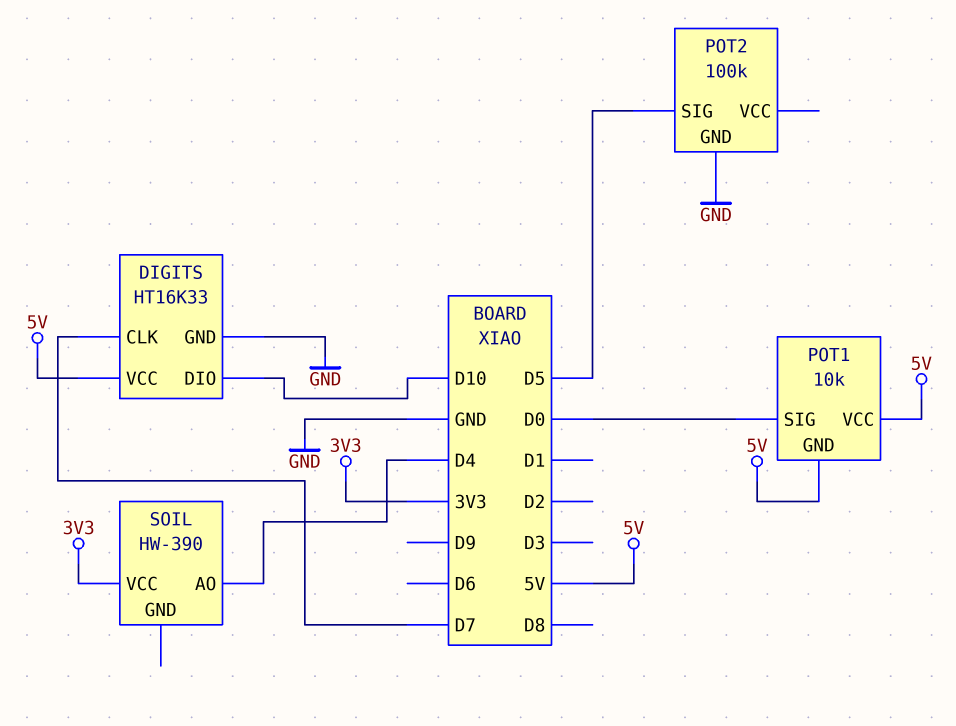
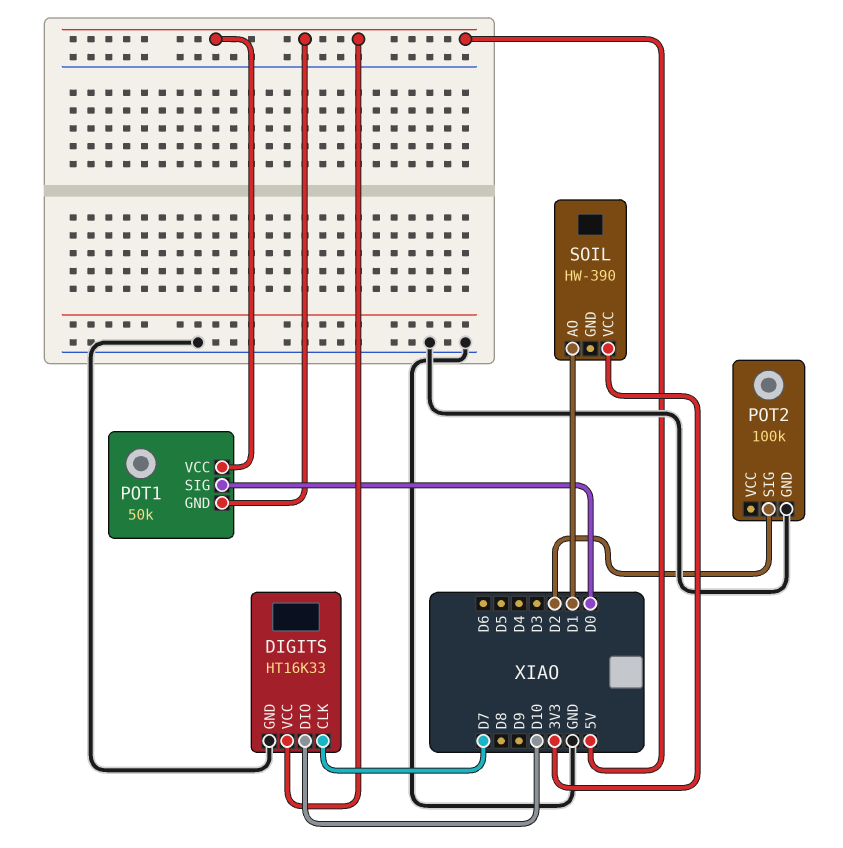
POT1: 10k -> 50k
POT2 pin SIG: D5 -> D2
SOIL pin AO: D4 -> D1

